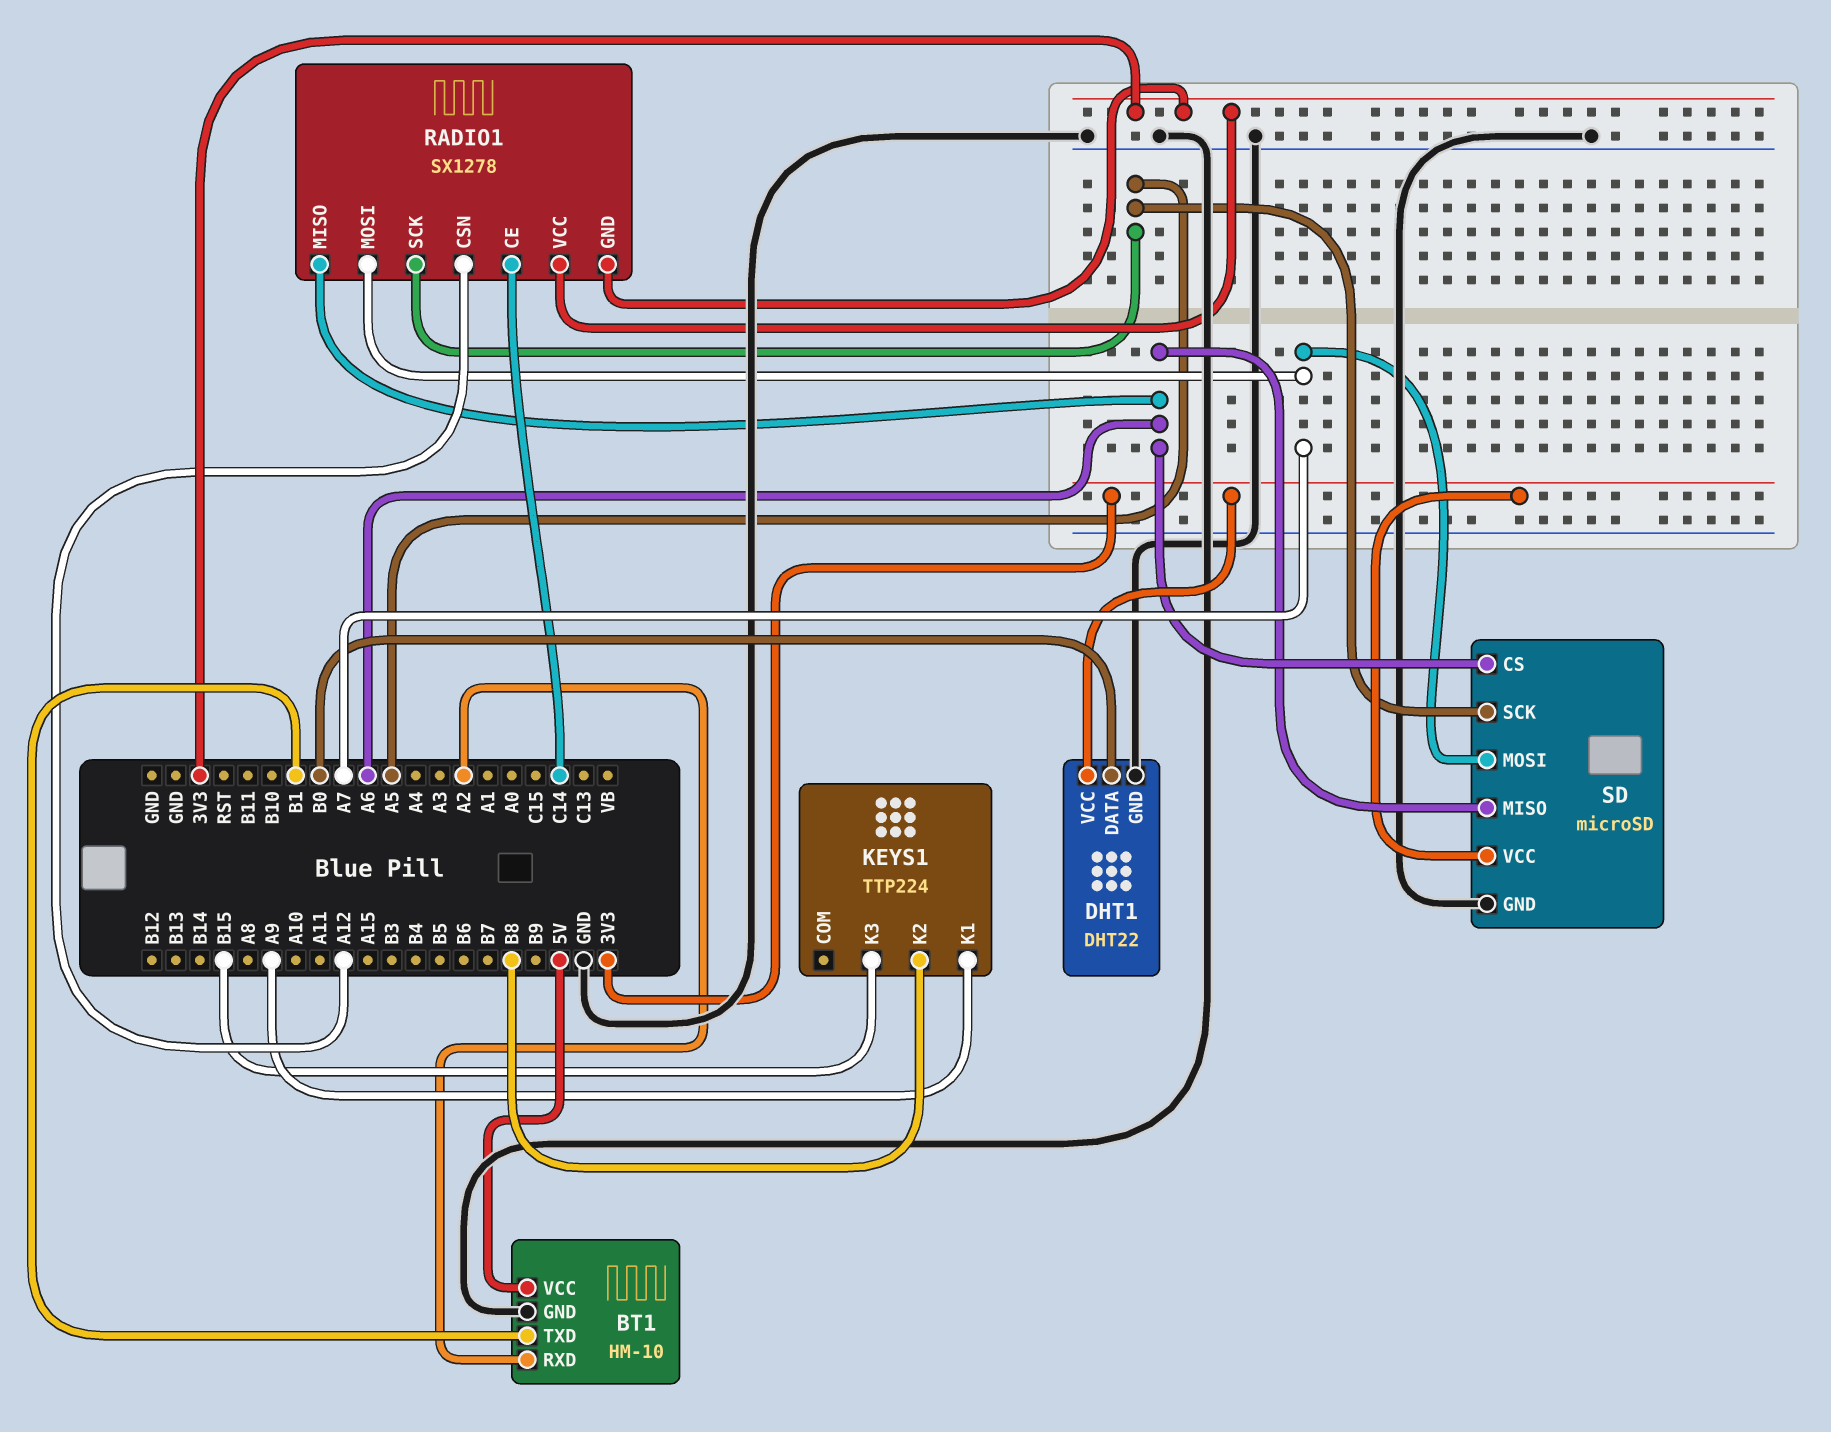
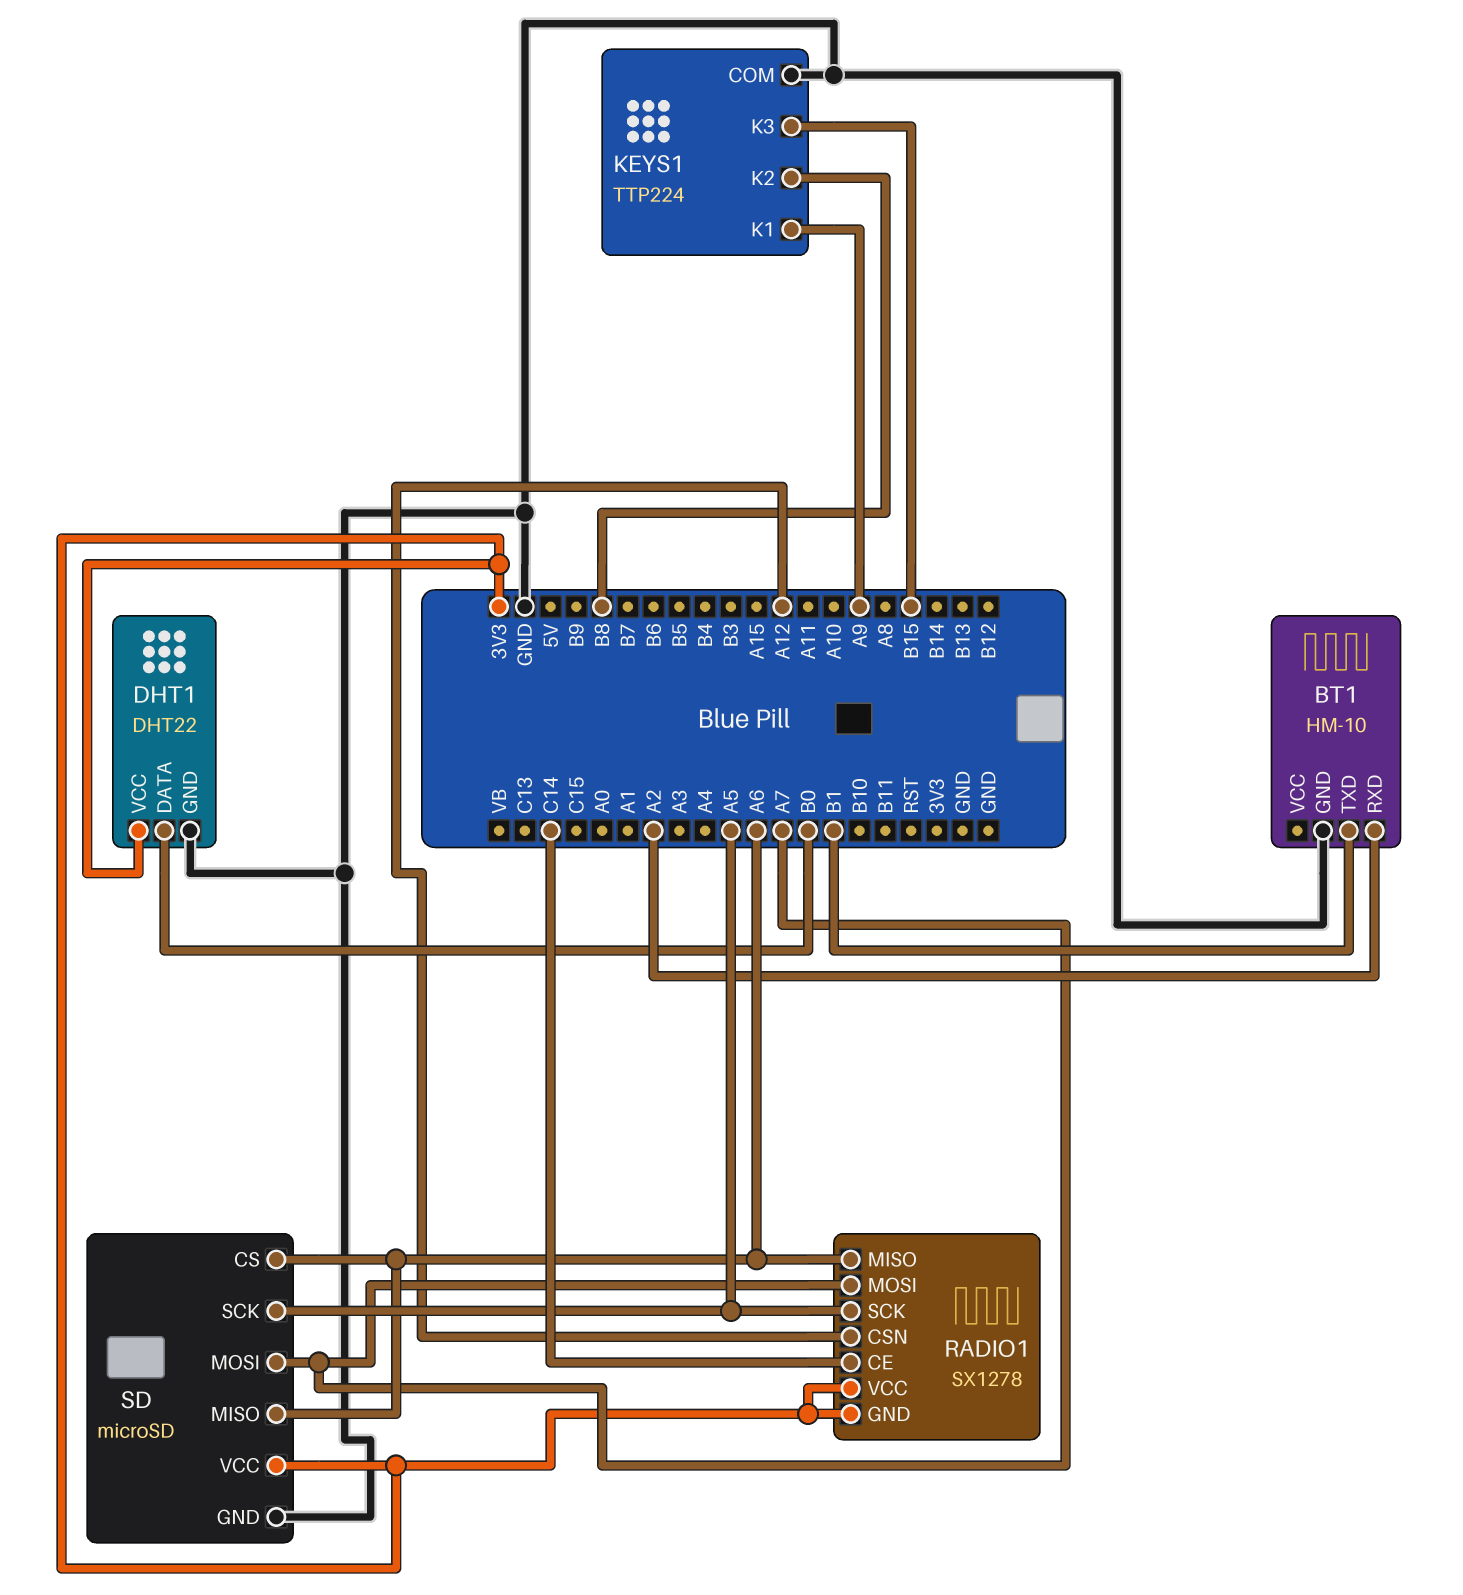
BT1 pin VCC: 5V -> none
KEYS1 pin COM: none -> GND

